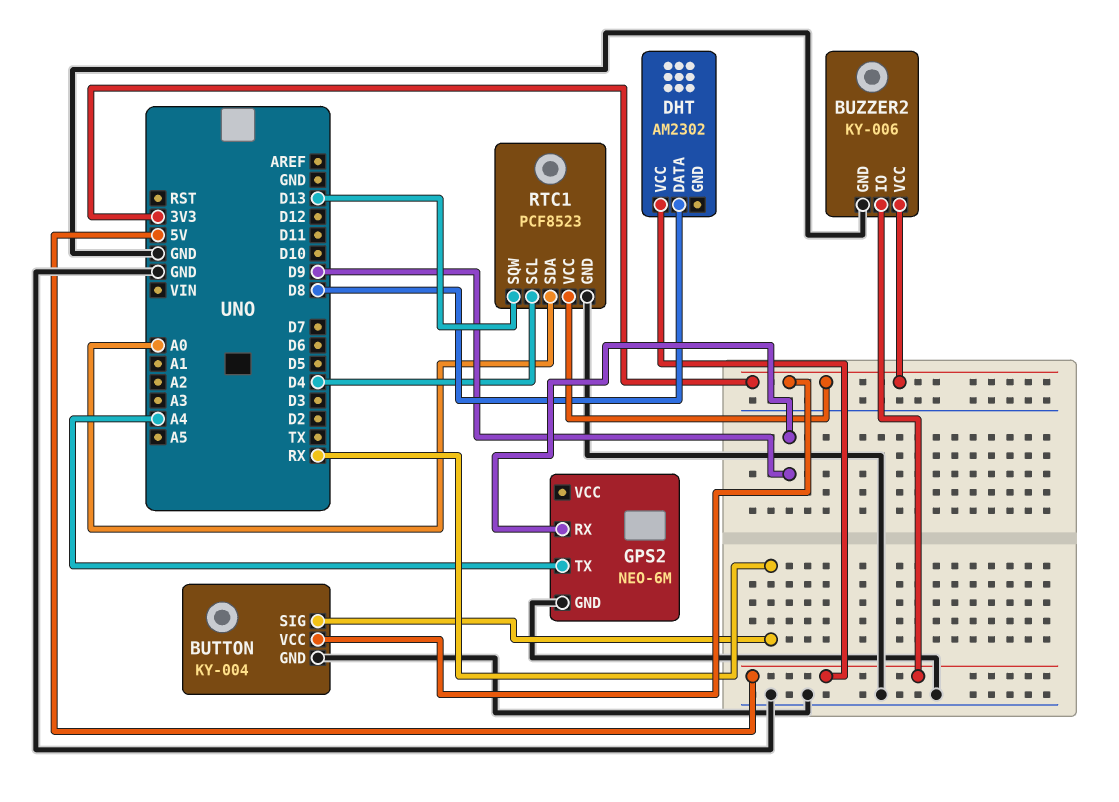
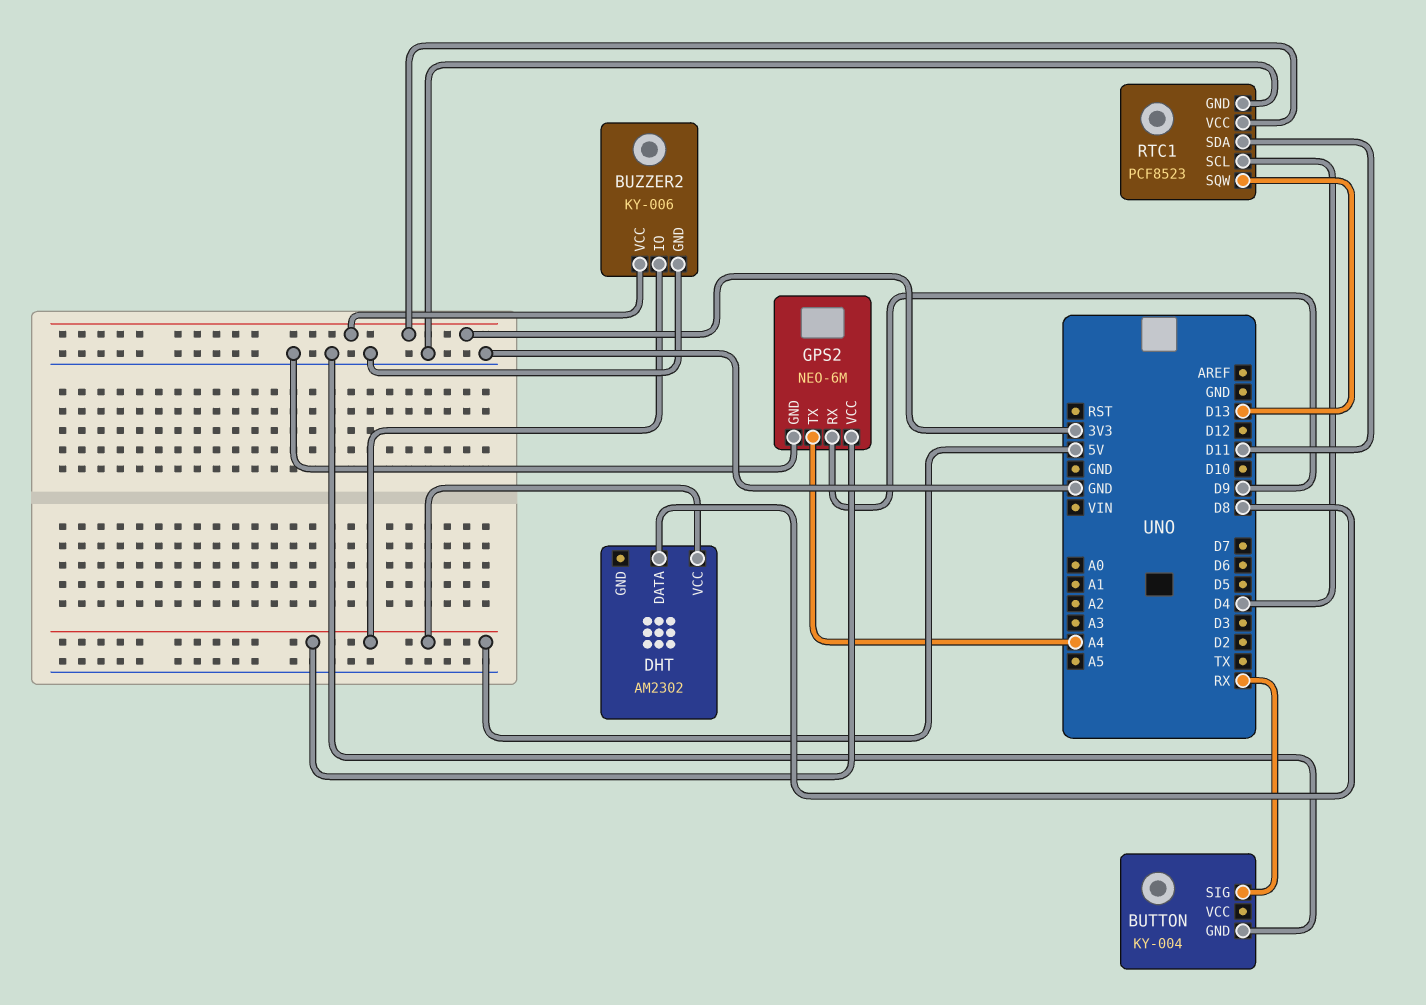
BUTTON pin VCC: 3V3 -> none
GPS2 pin VCC: none -> 5V
RTC1 pin SDA: A0 -> D11

